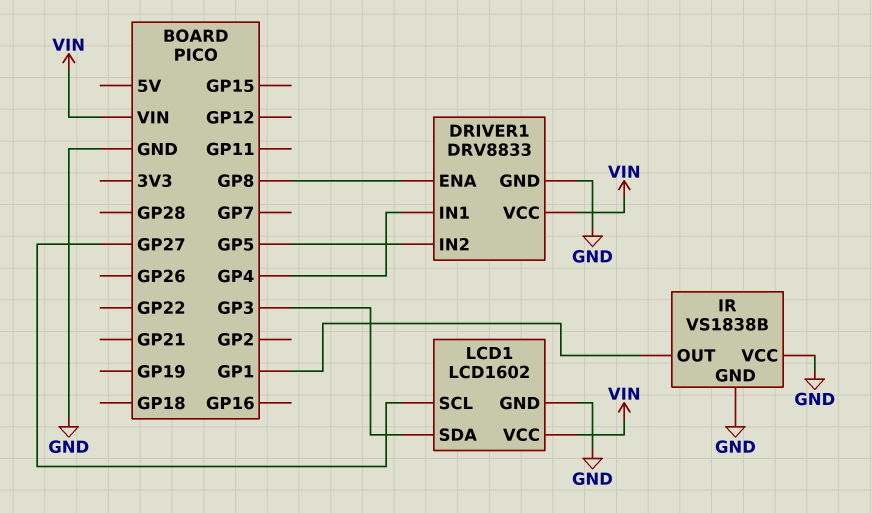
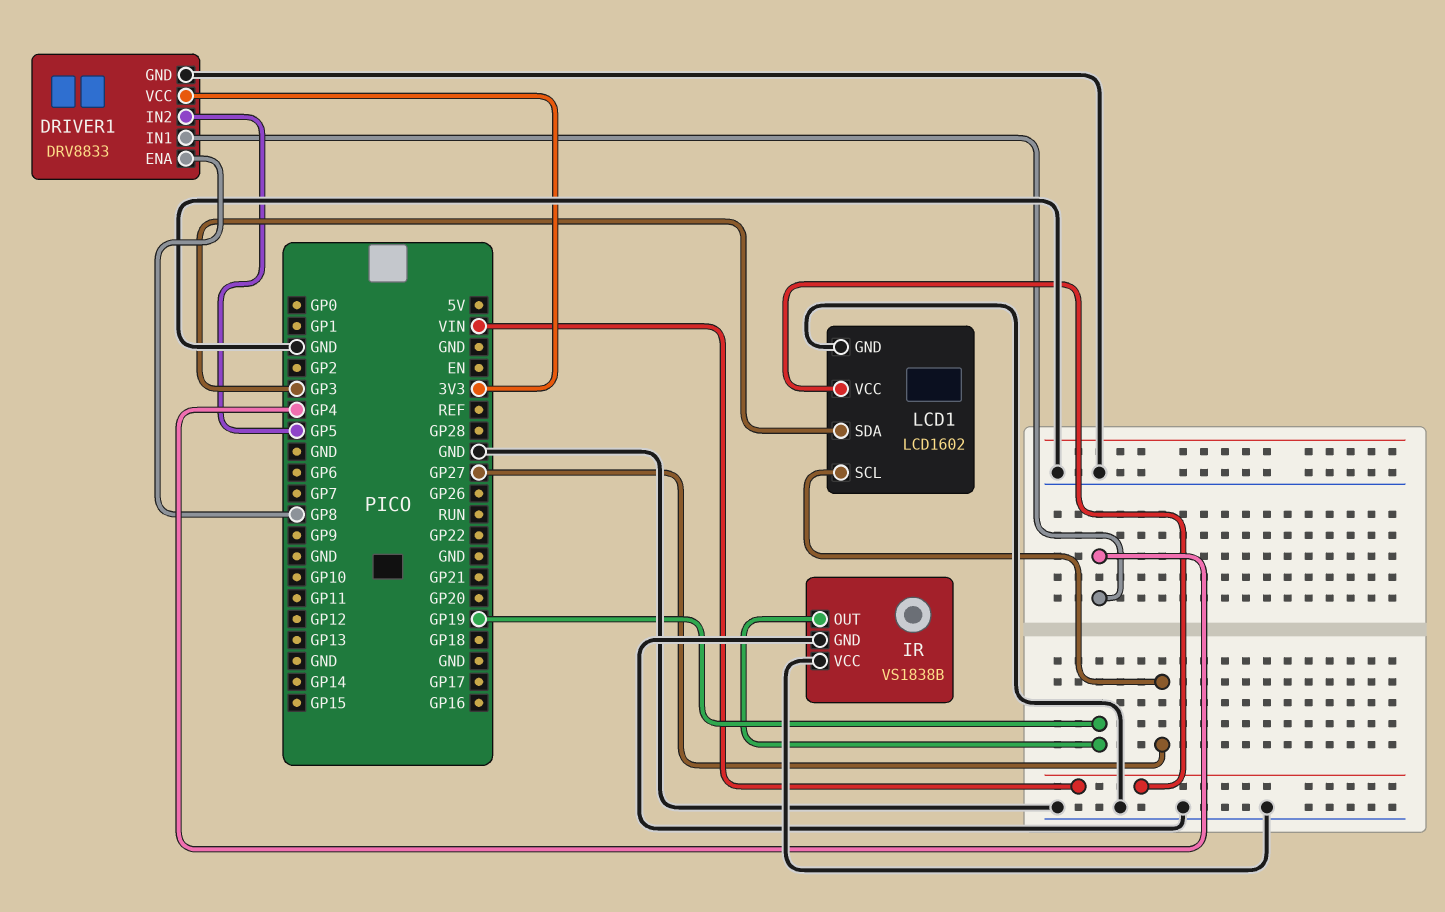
DRIVER1 pin VCC: VIN -> 3V3
IR pin OUT: GP1 -> GP19

